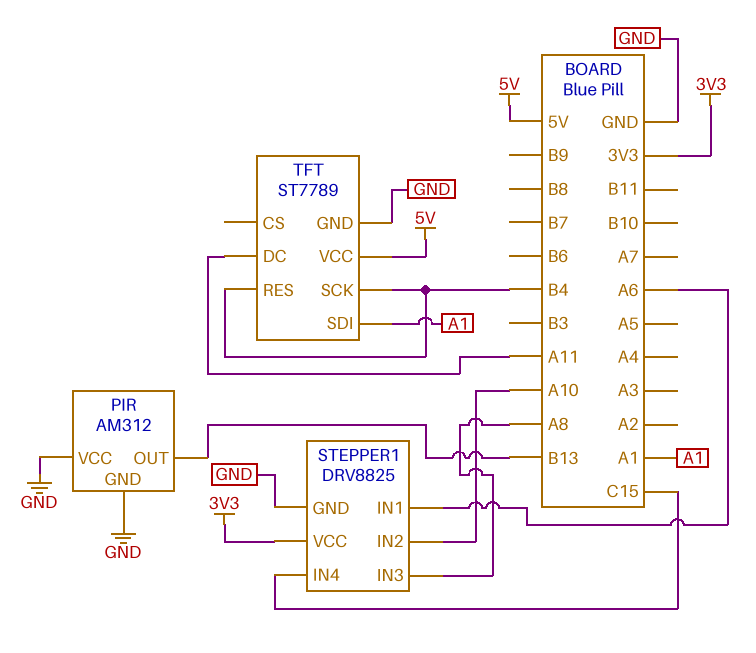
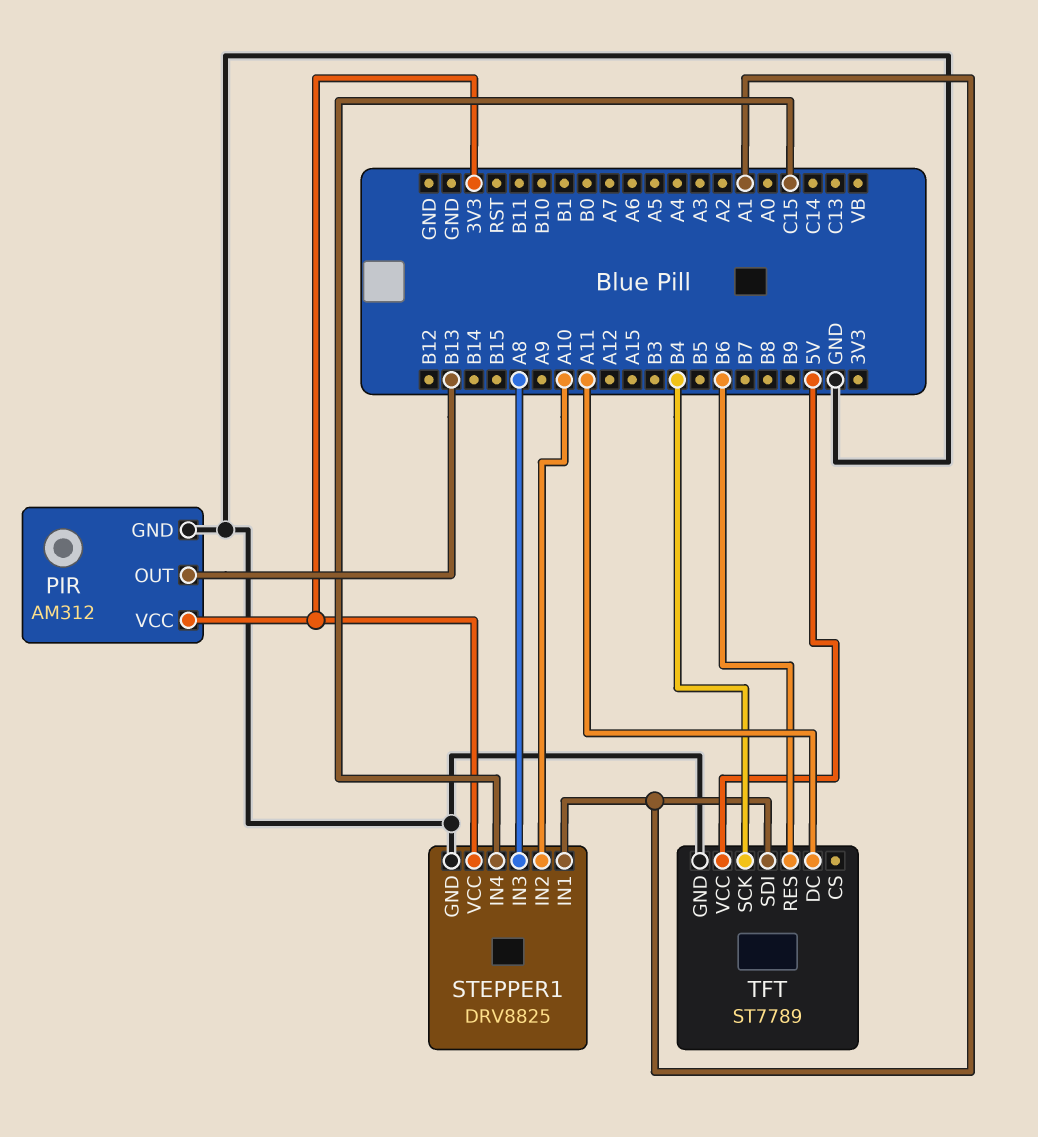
PIR pin VCC: GND -> 3V3
STEPPER1 pin IN1: A6 -> A1
TFT pin RES: B4 -> B6

